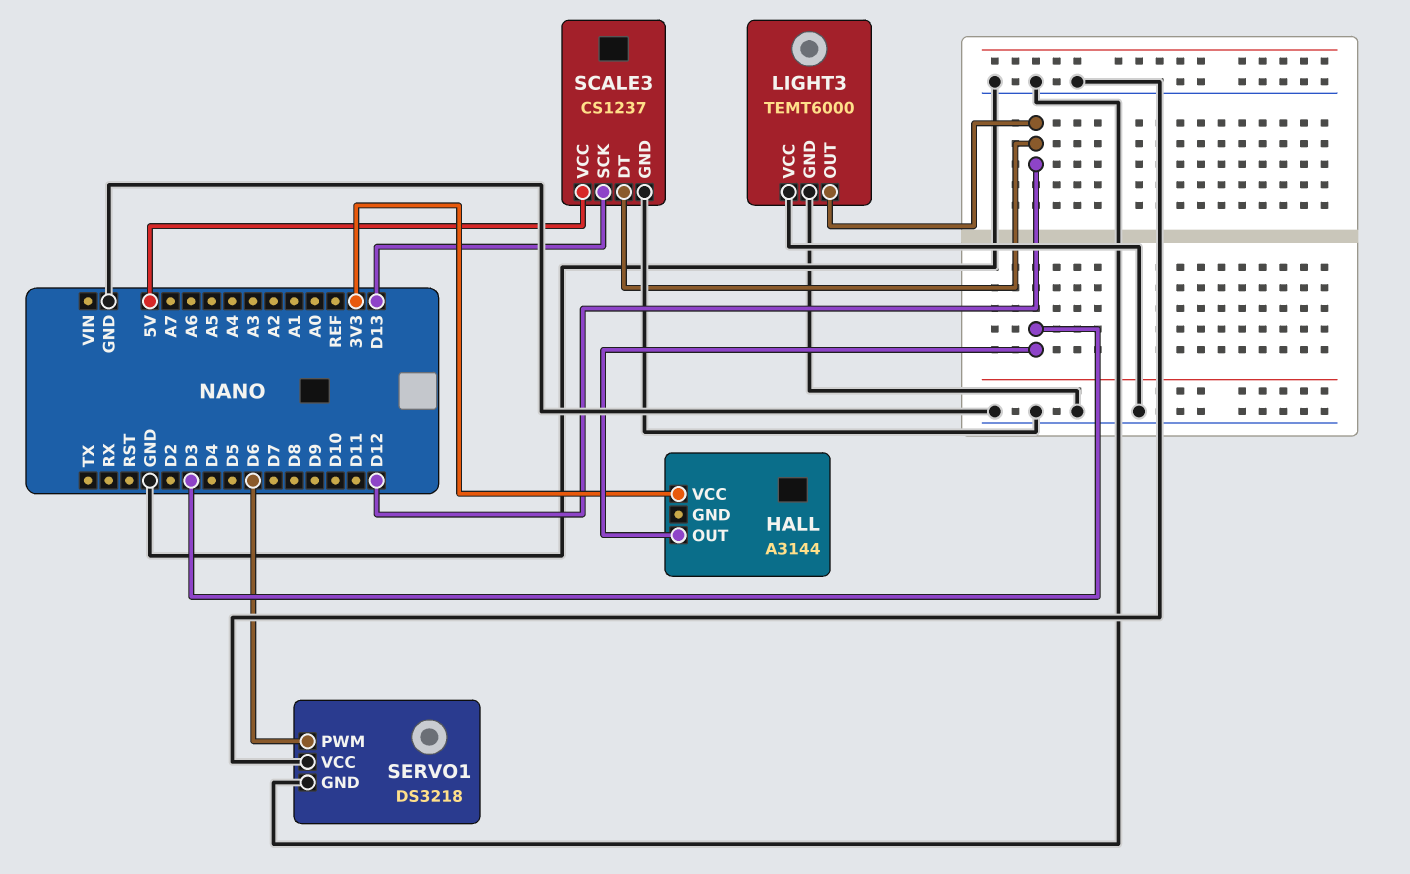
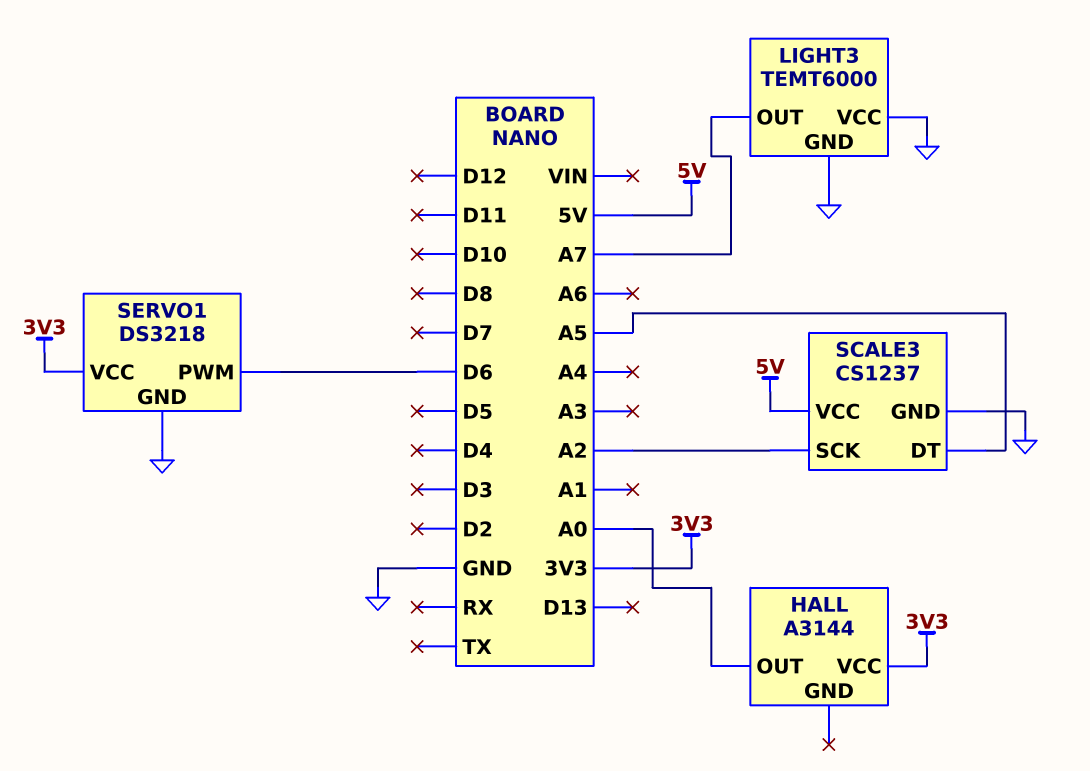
HALL pin OUT: D3 -> A0
LIGHT3 pin OUT: D12 -> A7
SCALE3 pin DT: D12 -> A5
SCALE3 pin SCK: D13 -> A2
SERVO1 pin VCC: GND -> 3V3

